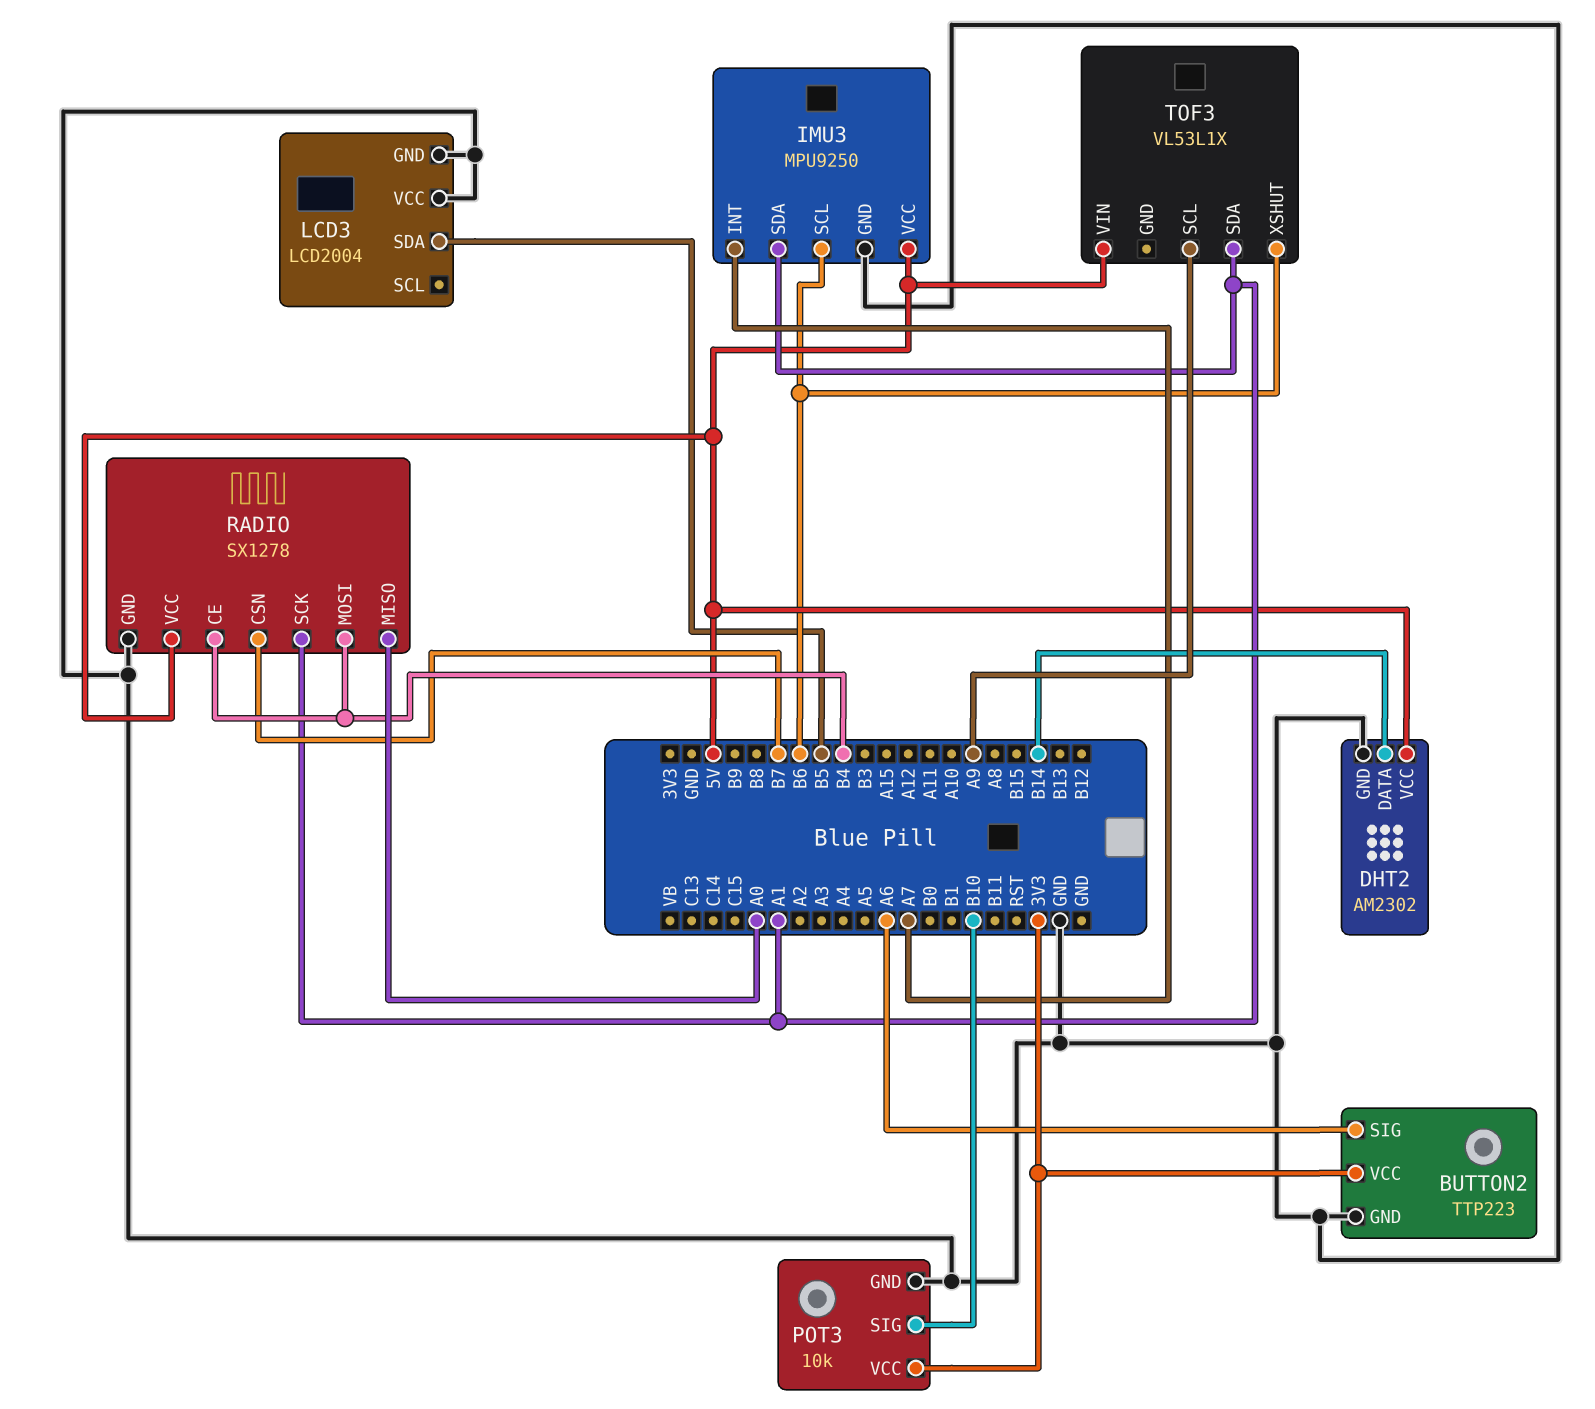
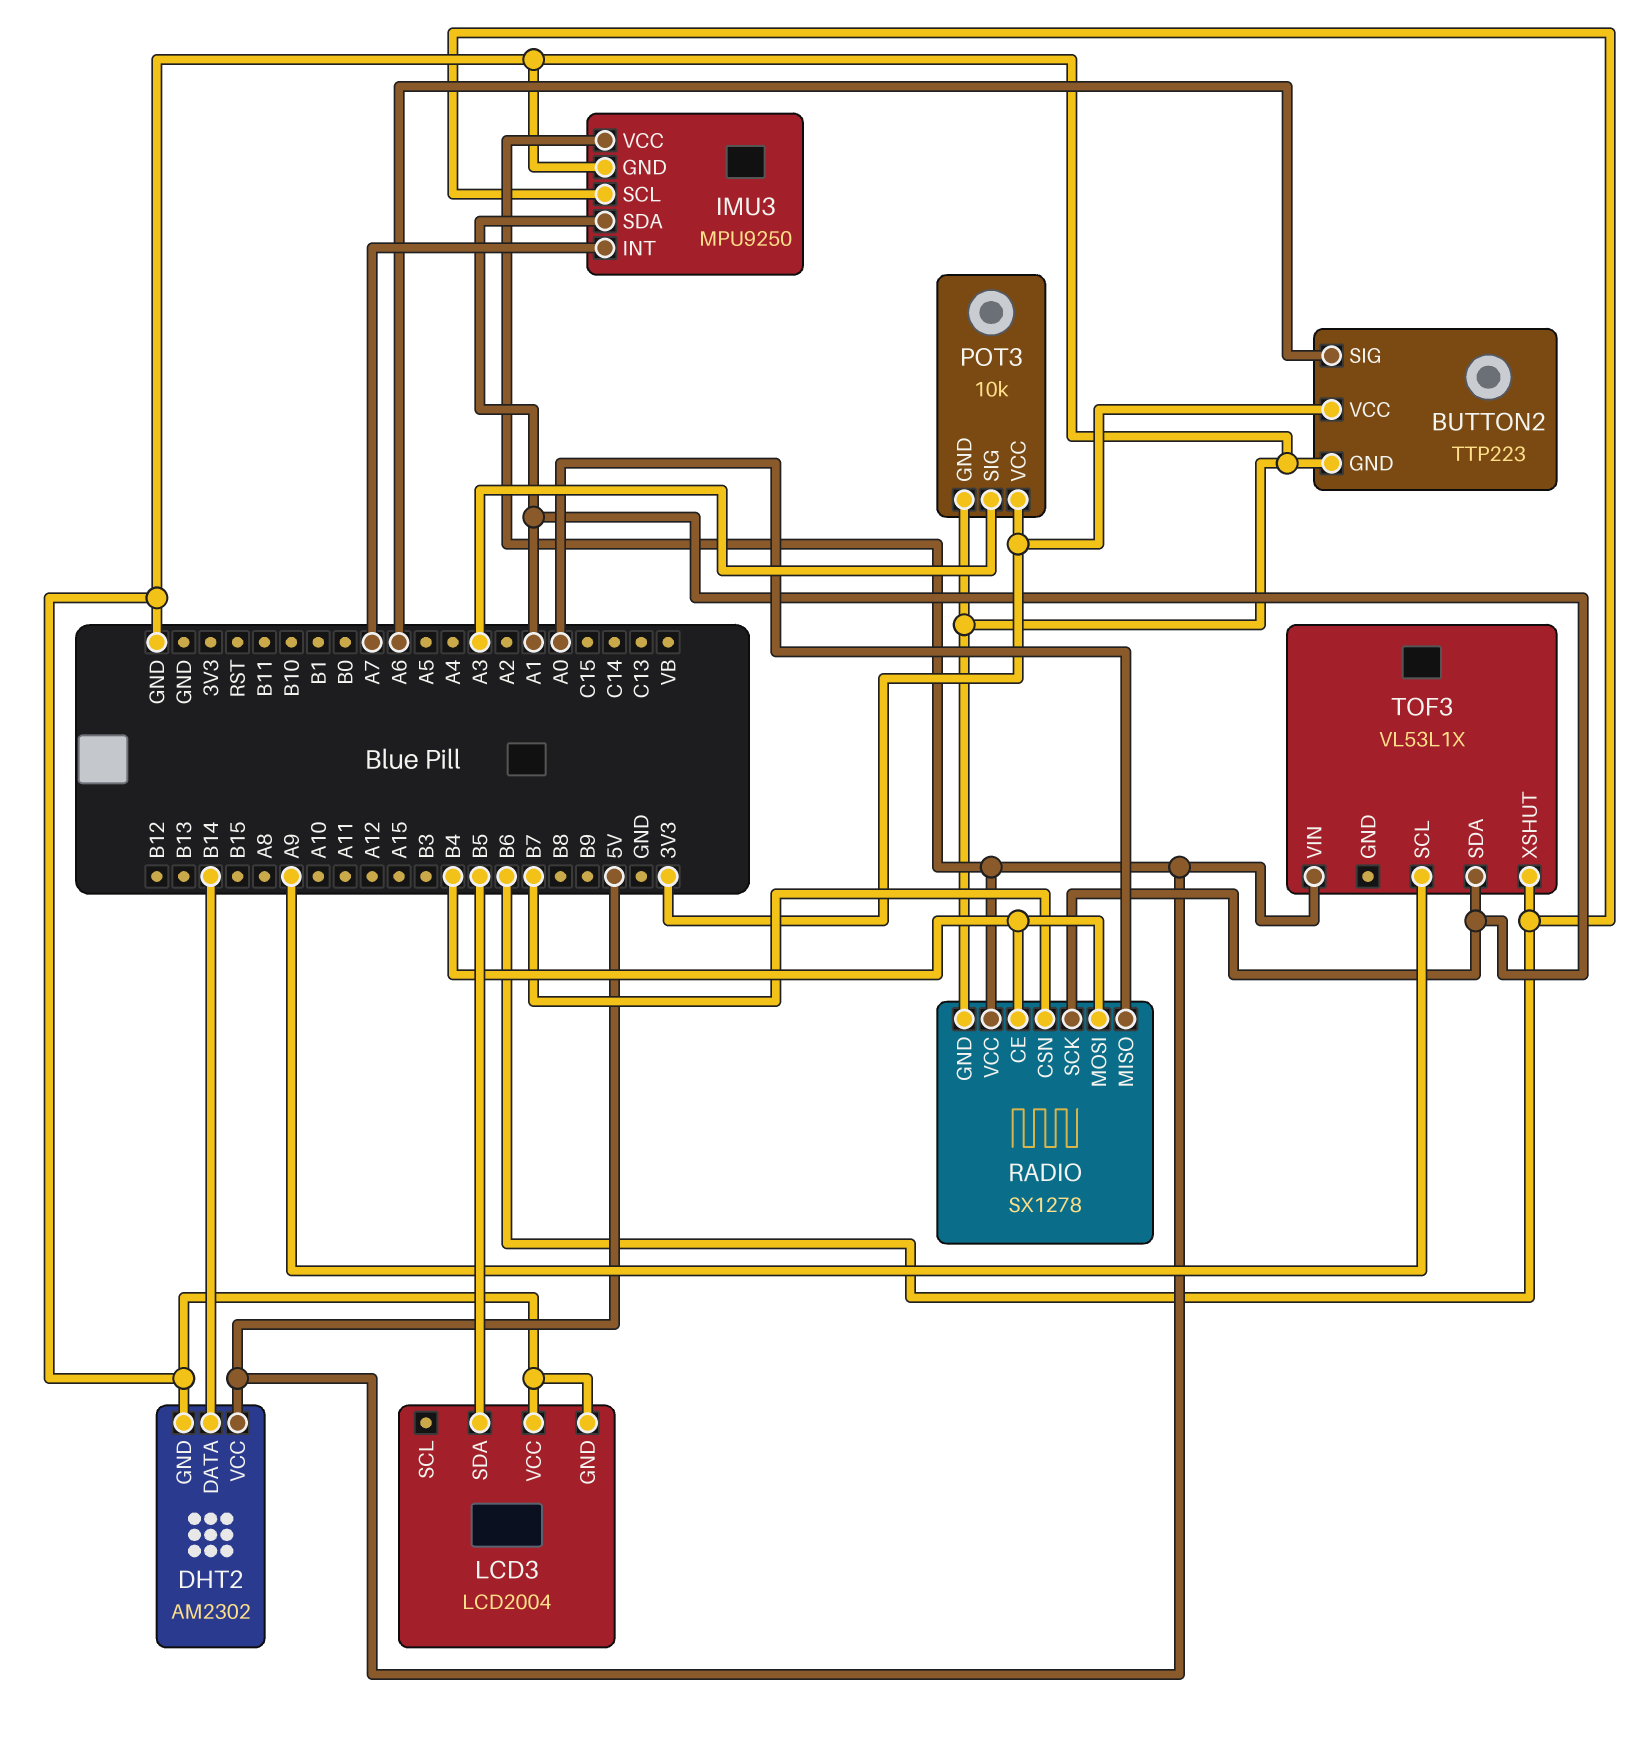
POT3 pin SIG: B10 -> A3

